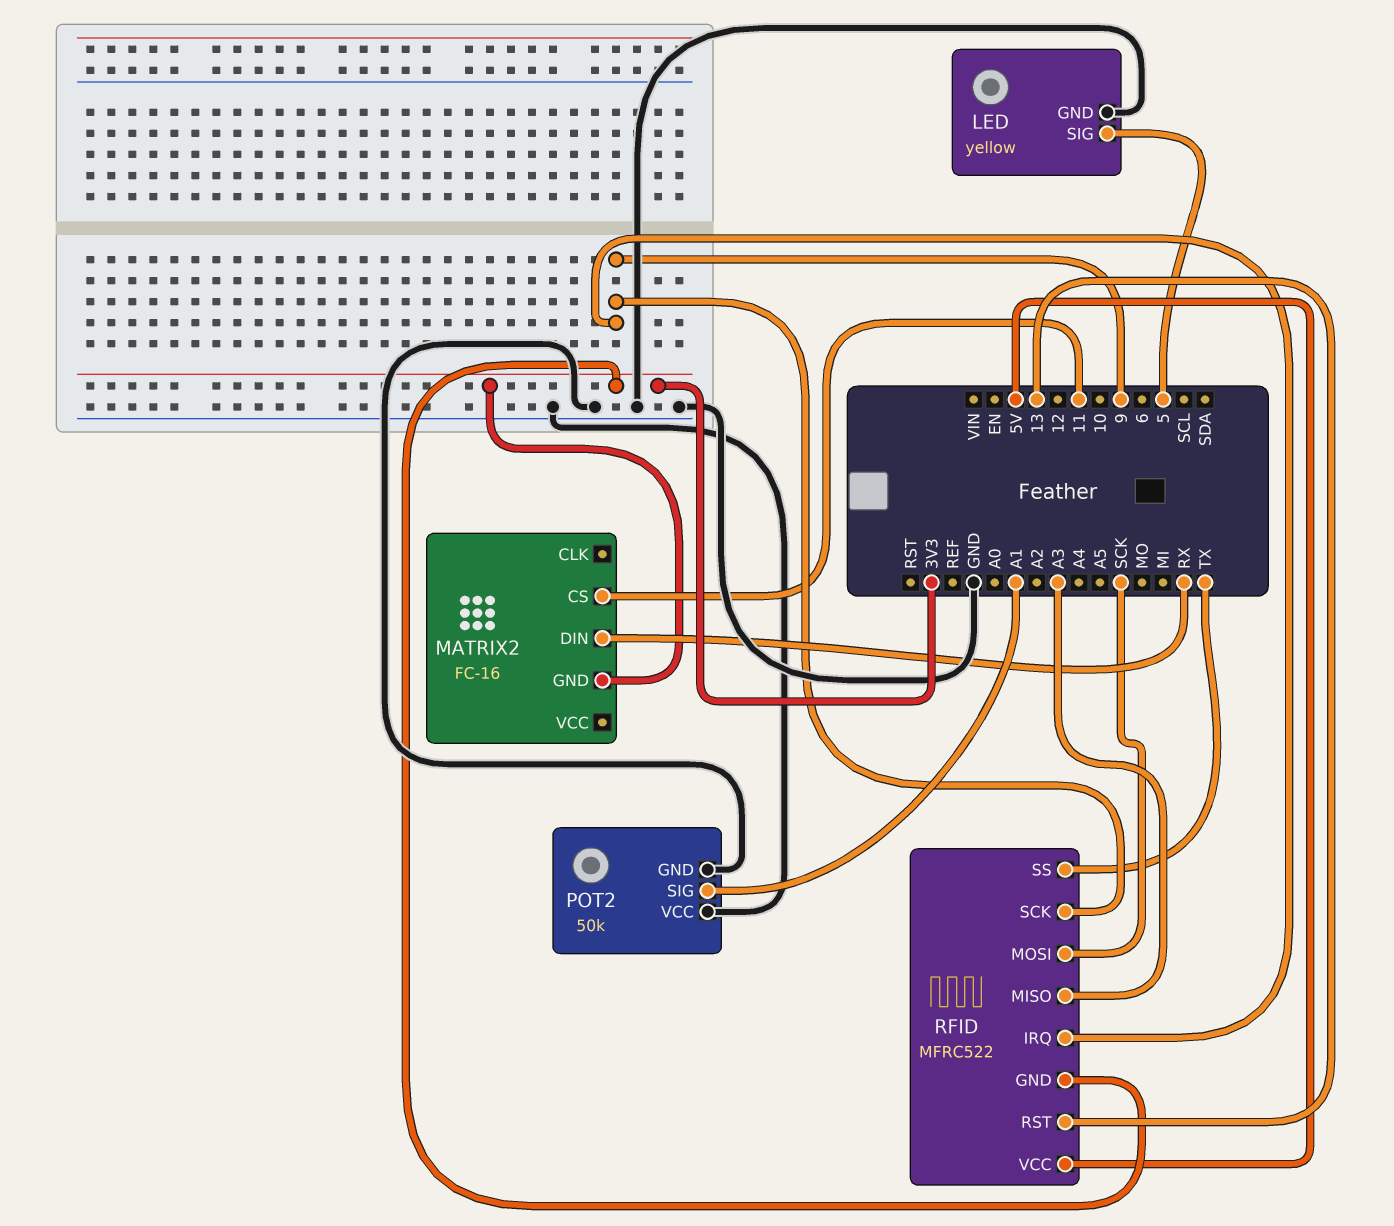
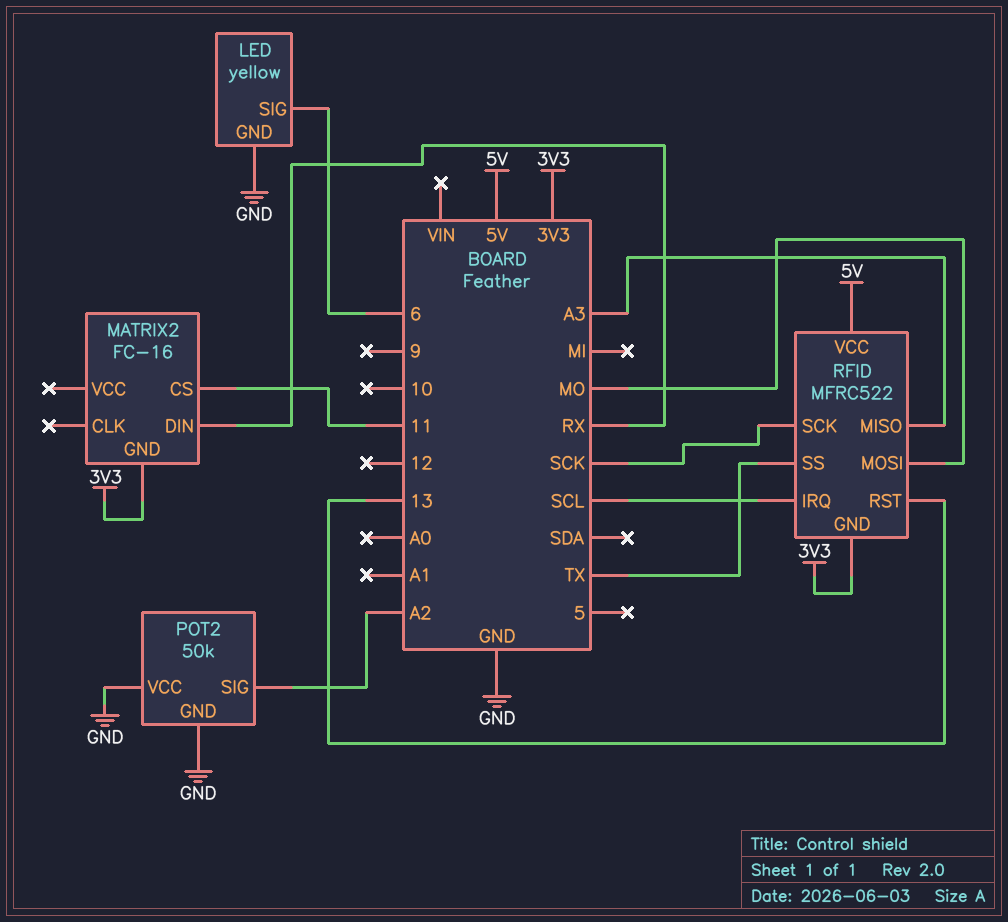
LED pin SIG: 5 -> 6
POT2 pin SIG: A1 -> A2
RFID pin IRQ: 9 -> SCL
RFID pin MOSI: SCK -> MO
RFID pin SCK: 9 -> SCK

